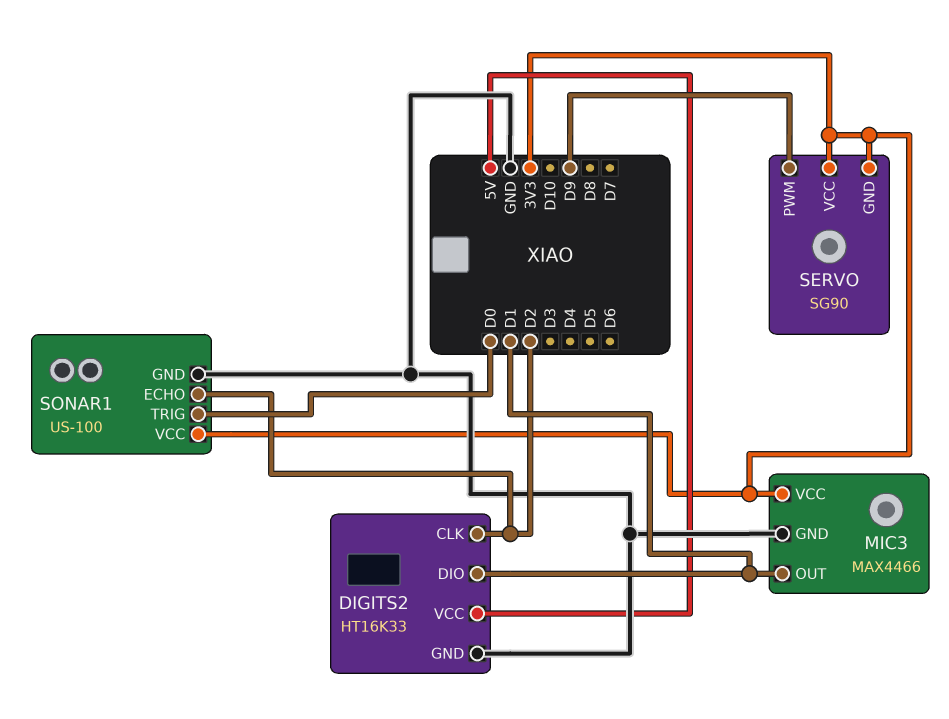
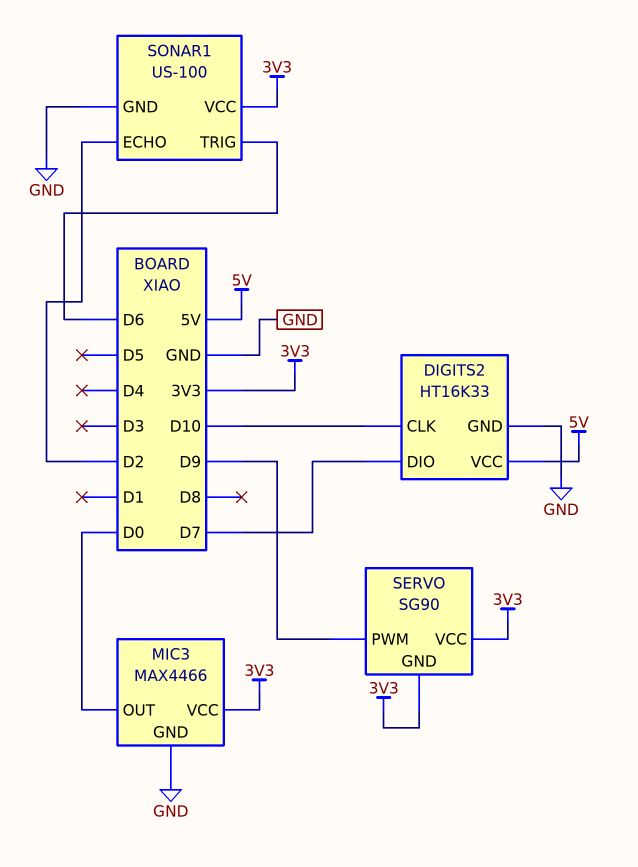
DIGITS2 pin CLK: D2 -> D10
DIGITS2 pin DIO: D1 -> D7
MIC3 pin OUT: D1 -> D0
SONAR1 pin TRIG: D0 -> D6

